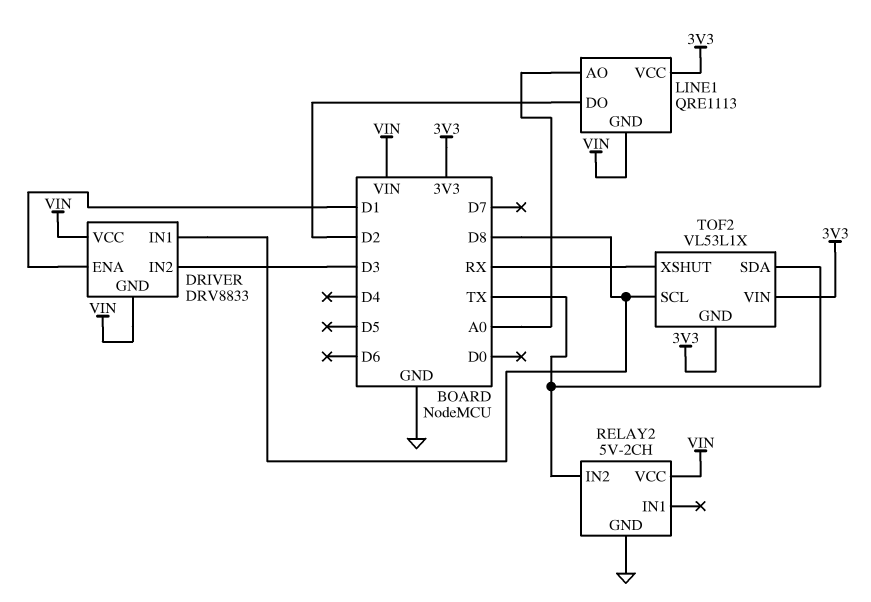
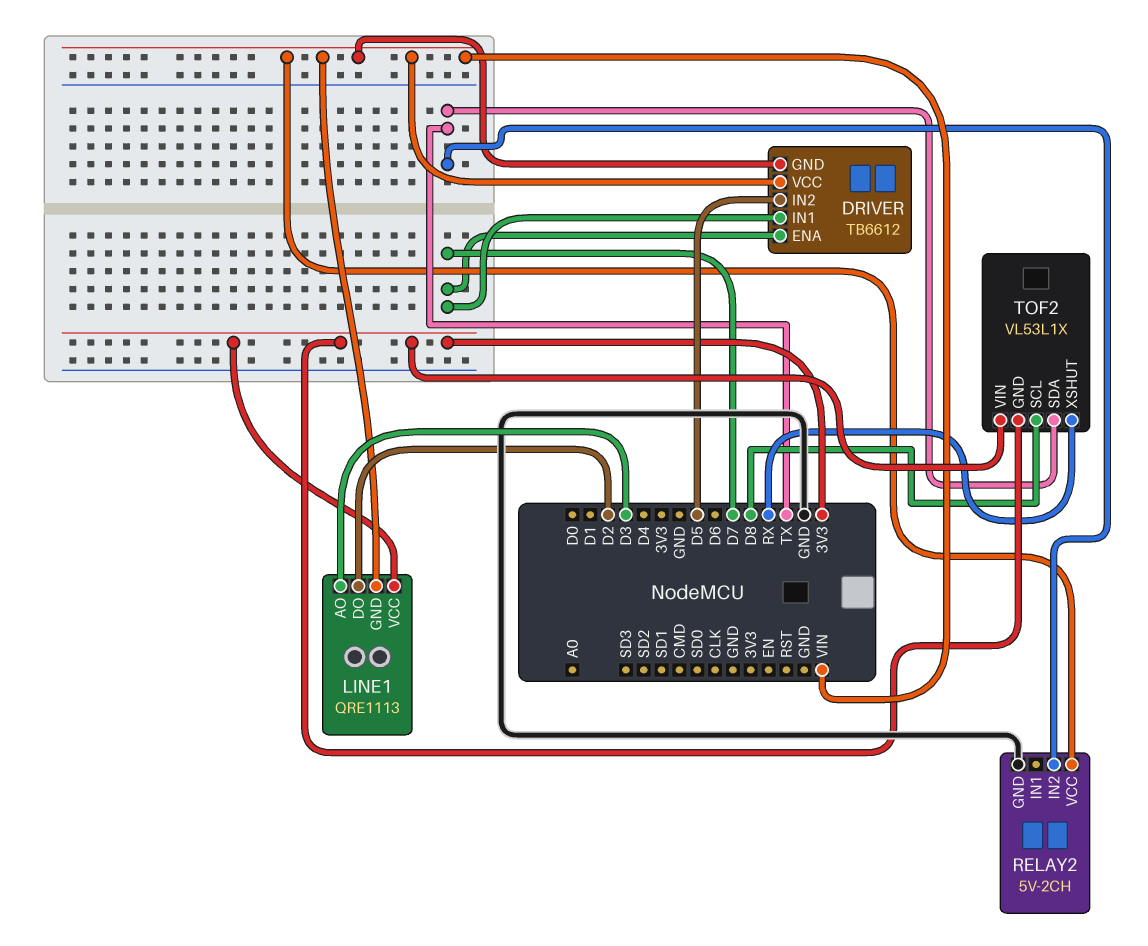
DRIVER: DRV8833 -> TB6612
DRIVER pin ENA: D1 -> D7
DRIVER pin IN1: D8 -> D7
DRIVER pin IN2: D3 -> D5
LINE1 pin AO: A0 -> D3

